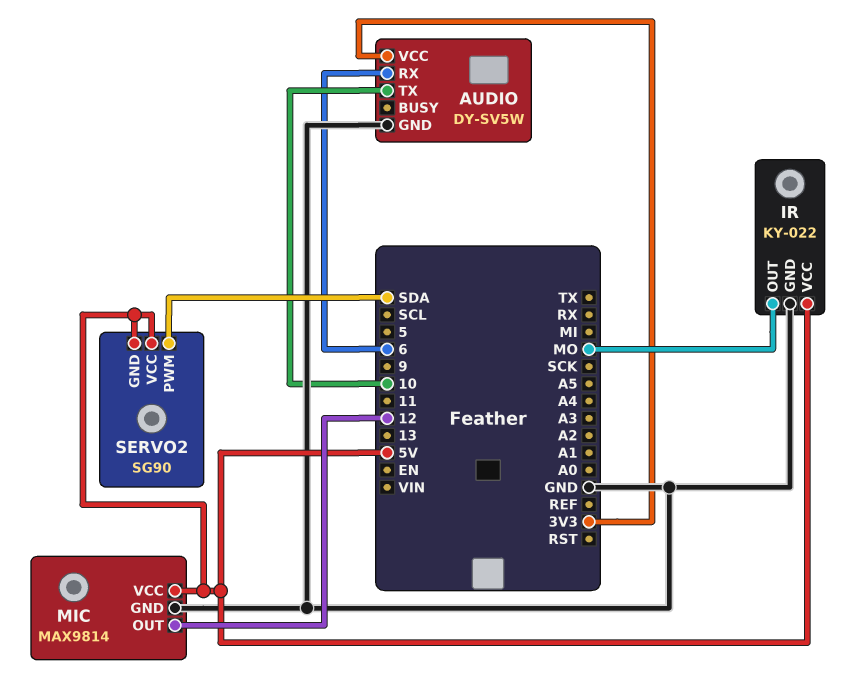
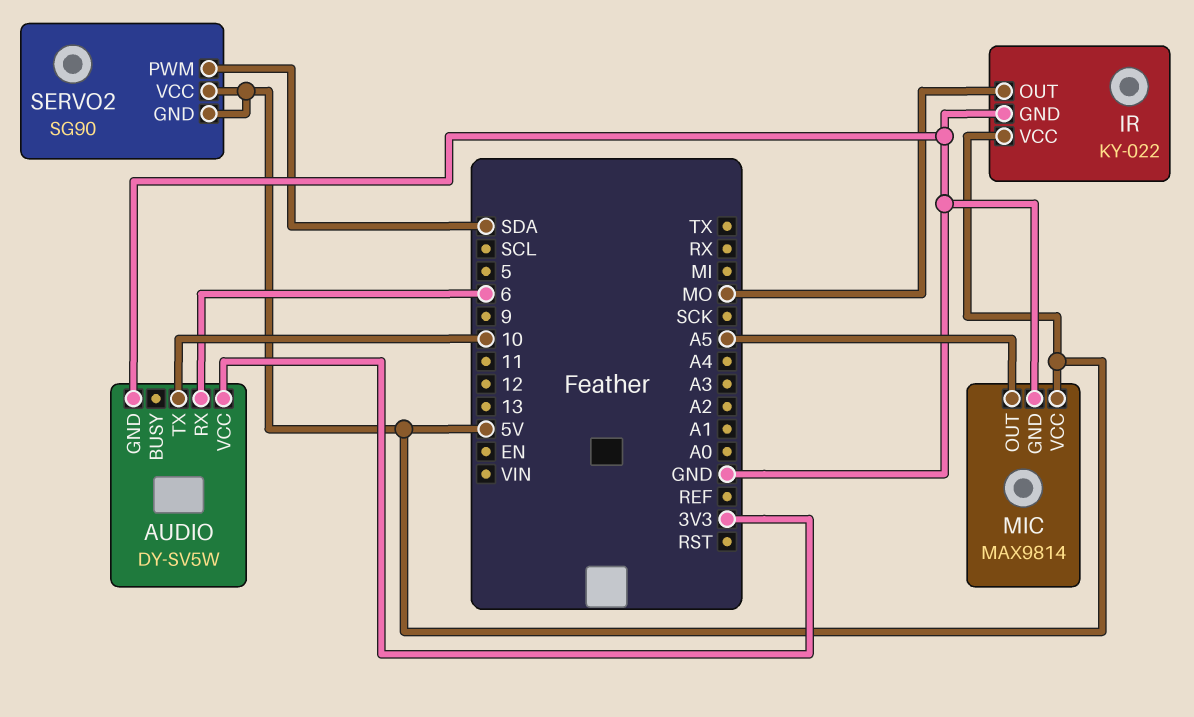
MIC pin OUT: 12 -> A5

